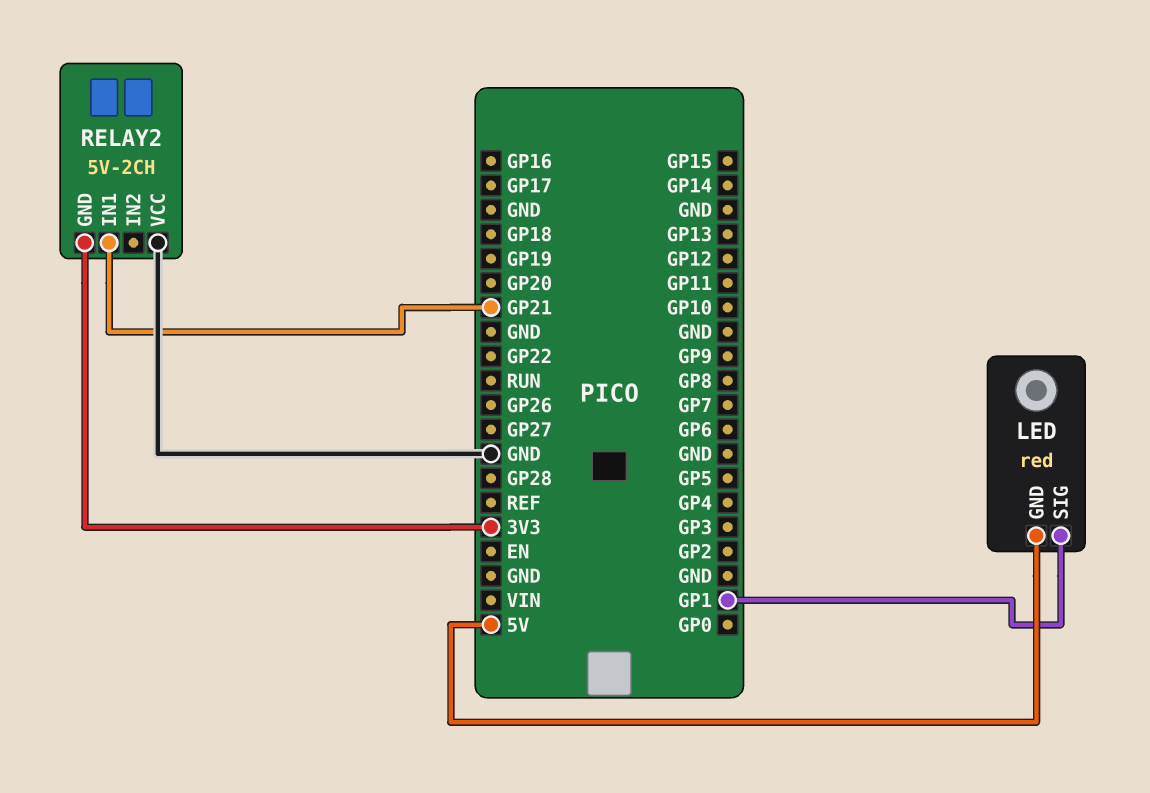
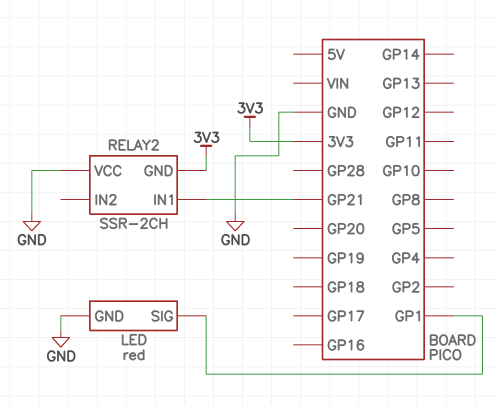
LED pin GND: 5V -> GND
RELAY2: 5V-2CH -> SSR-2CH

